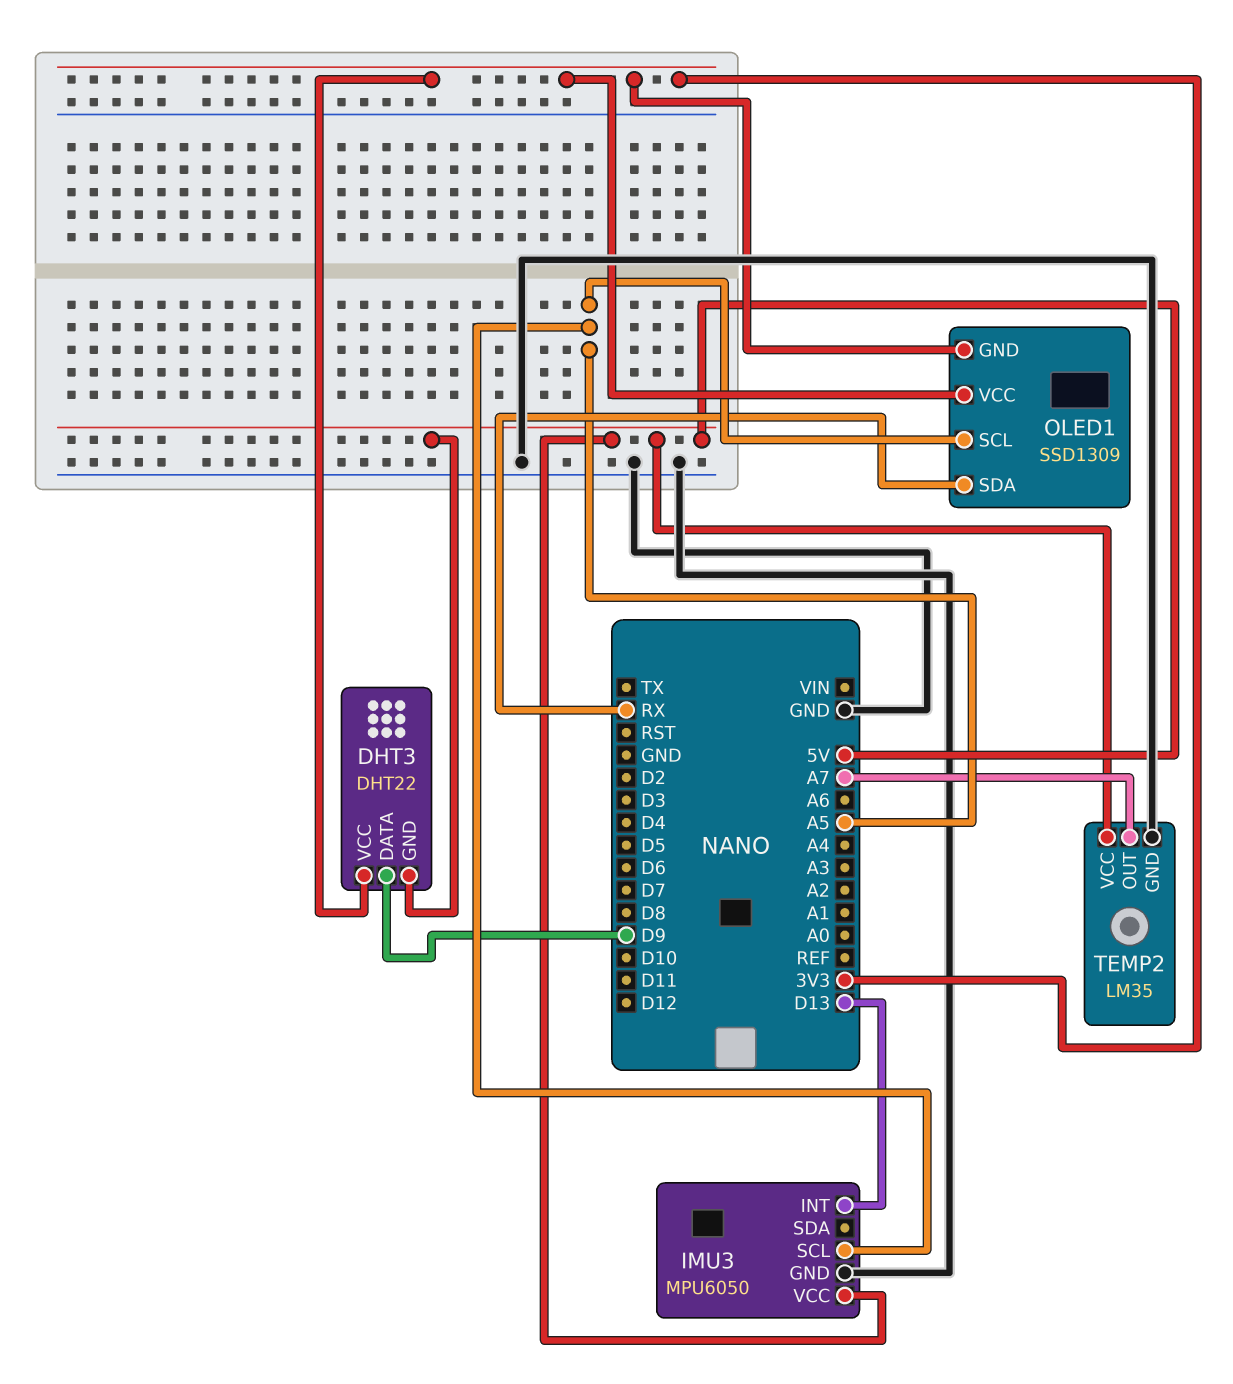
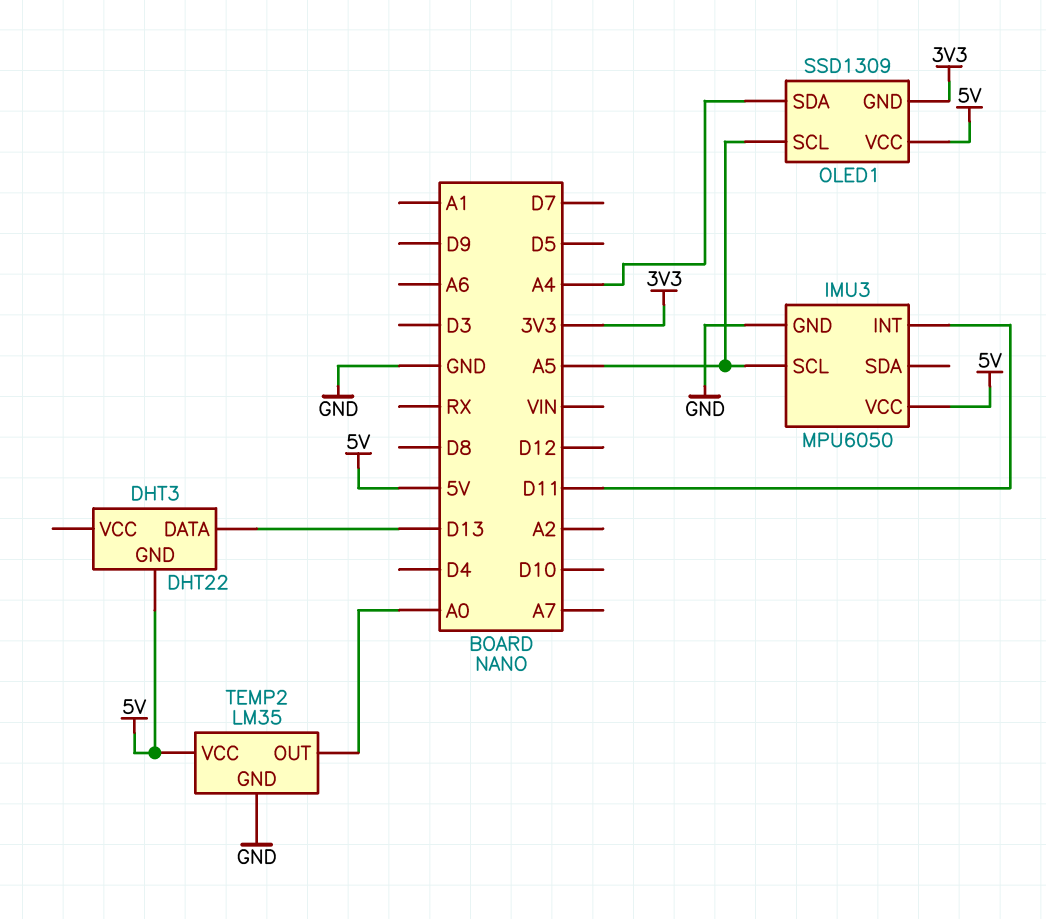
DHT3 pin DATA: D9 -> D13
DHT3 pin VCC: 3V3 -> none
IMU3 pin INT: D13 -> D11
OLED1 pin SDA: RX -> A4
OLED1 pin VCC: 3V3 -> 5V
TEMP2 pin OUT: A7 -> A0

